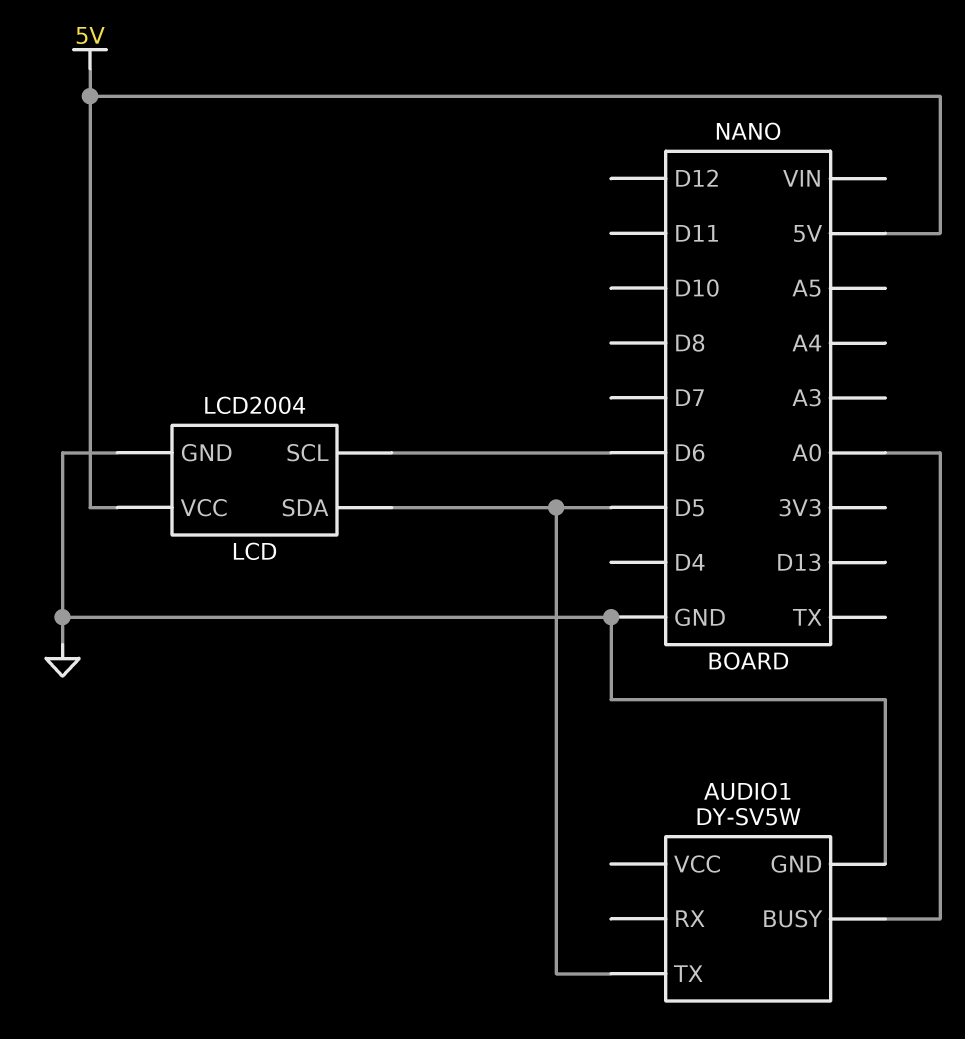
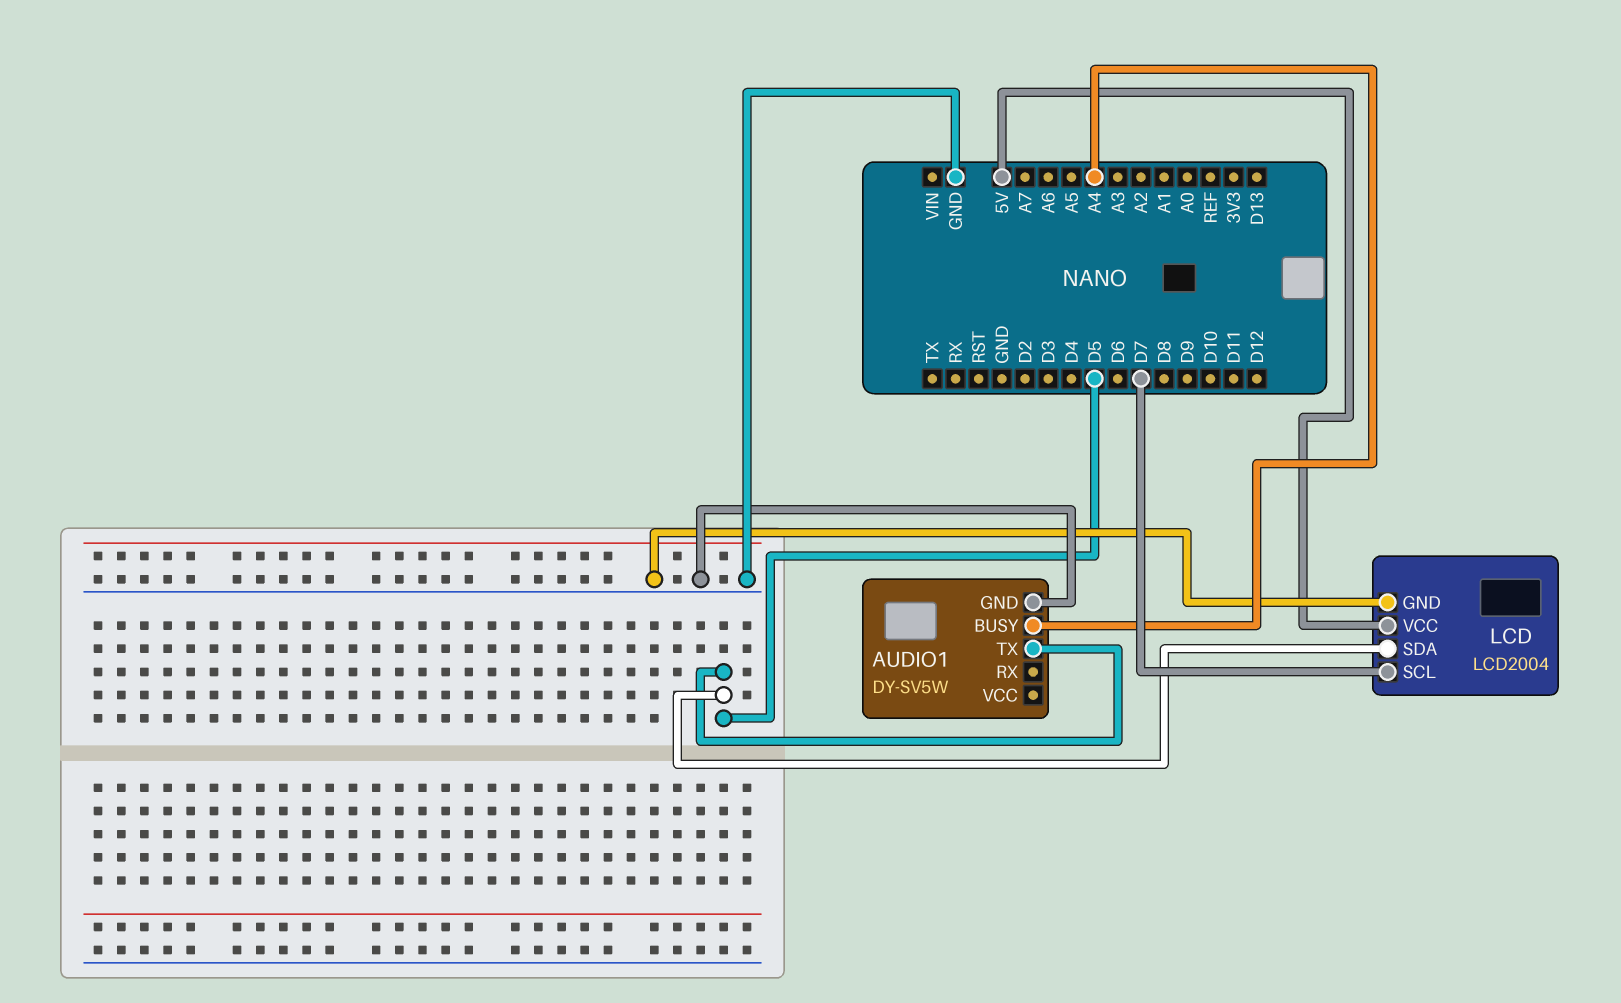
AUDIO1 pin BUSY: A0 -> A4
LCD pin SCL: D6 -> D7

